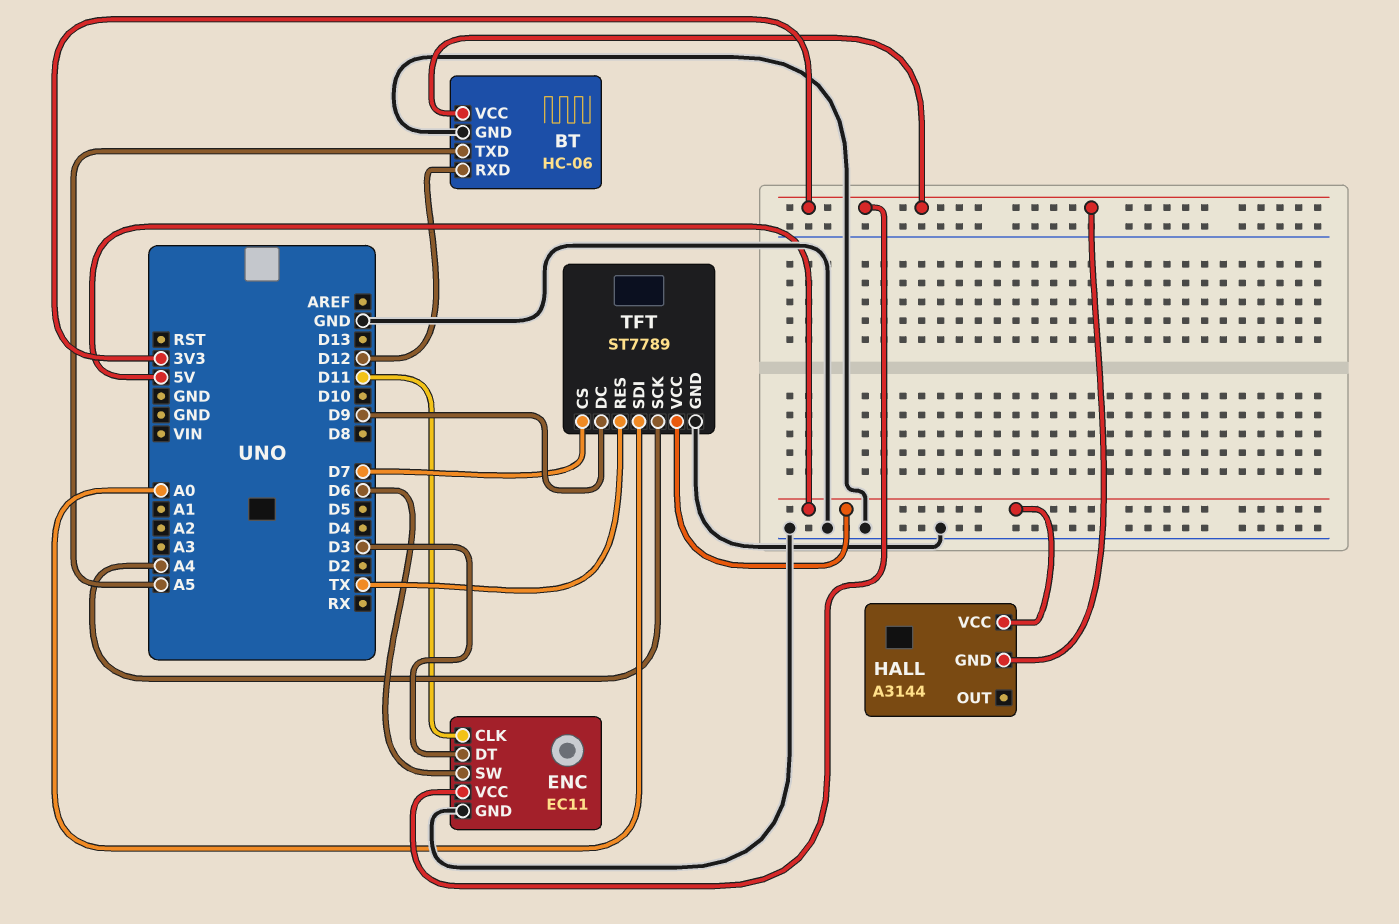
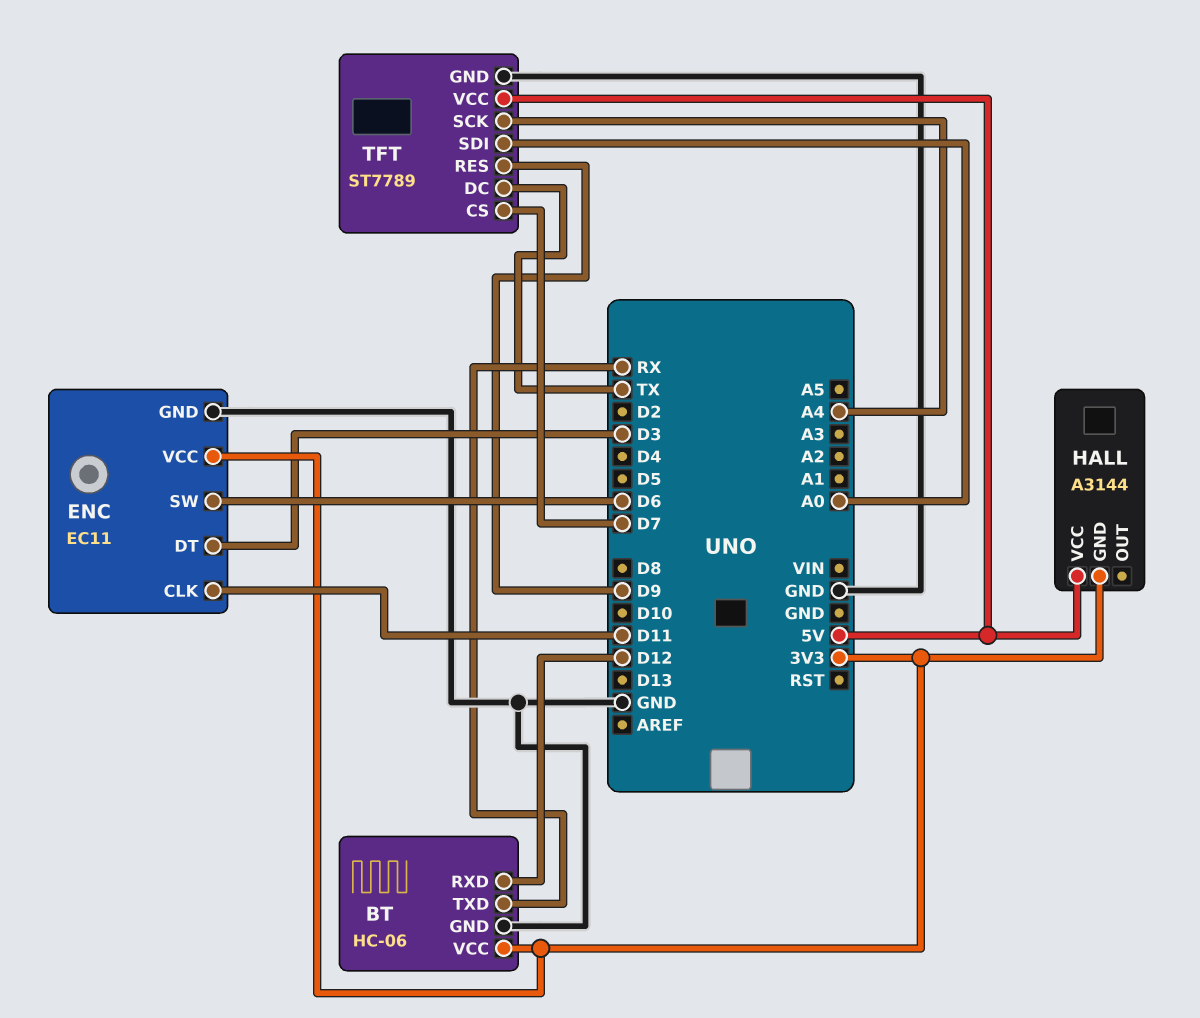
BT pin TXD: A5 -> RX
TFT pin DC: D9 -> TX
TFT pin RES: TX -> D9

